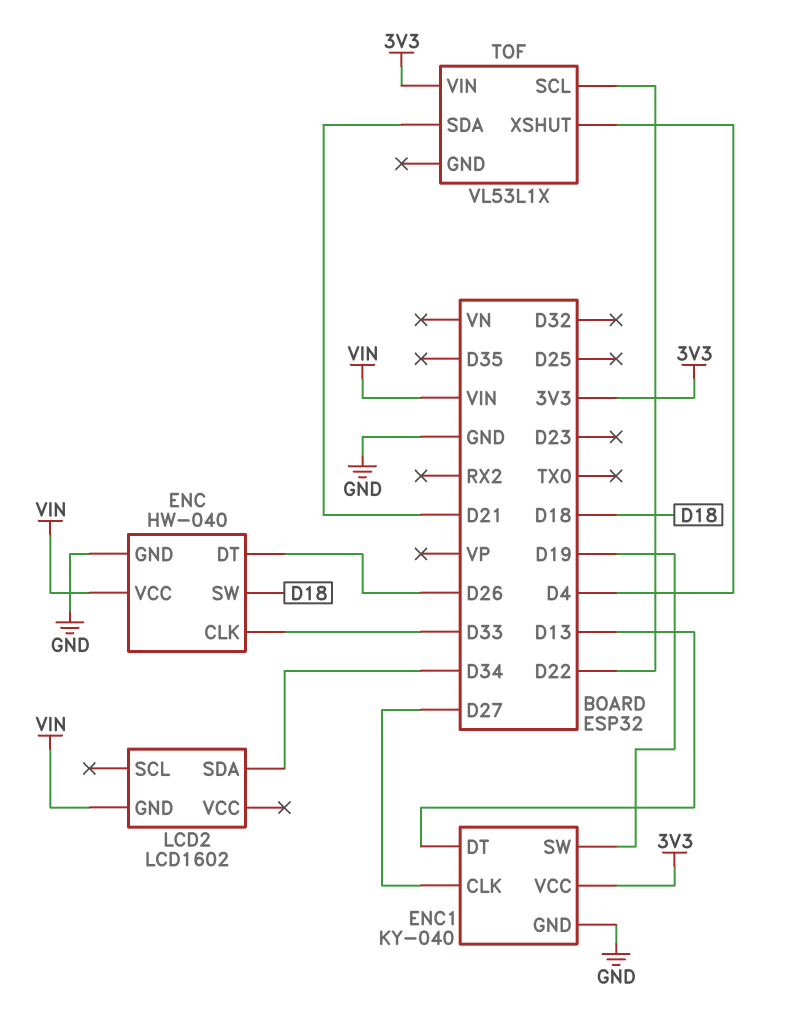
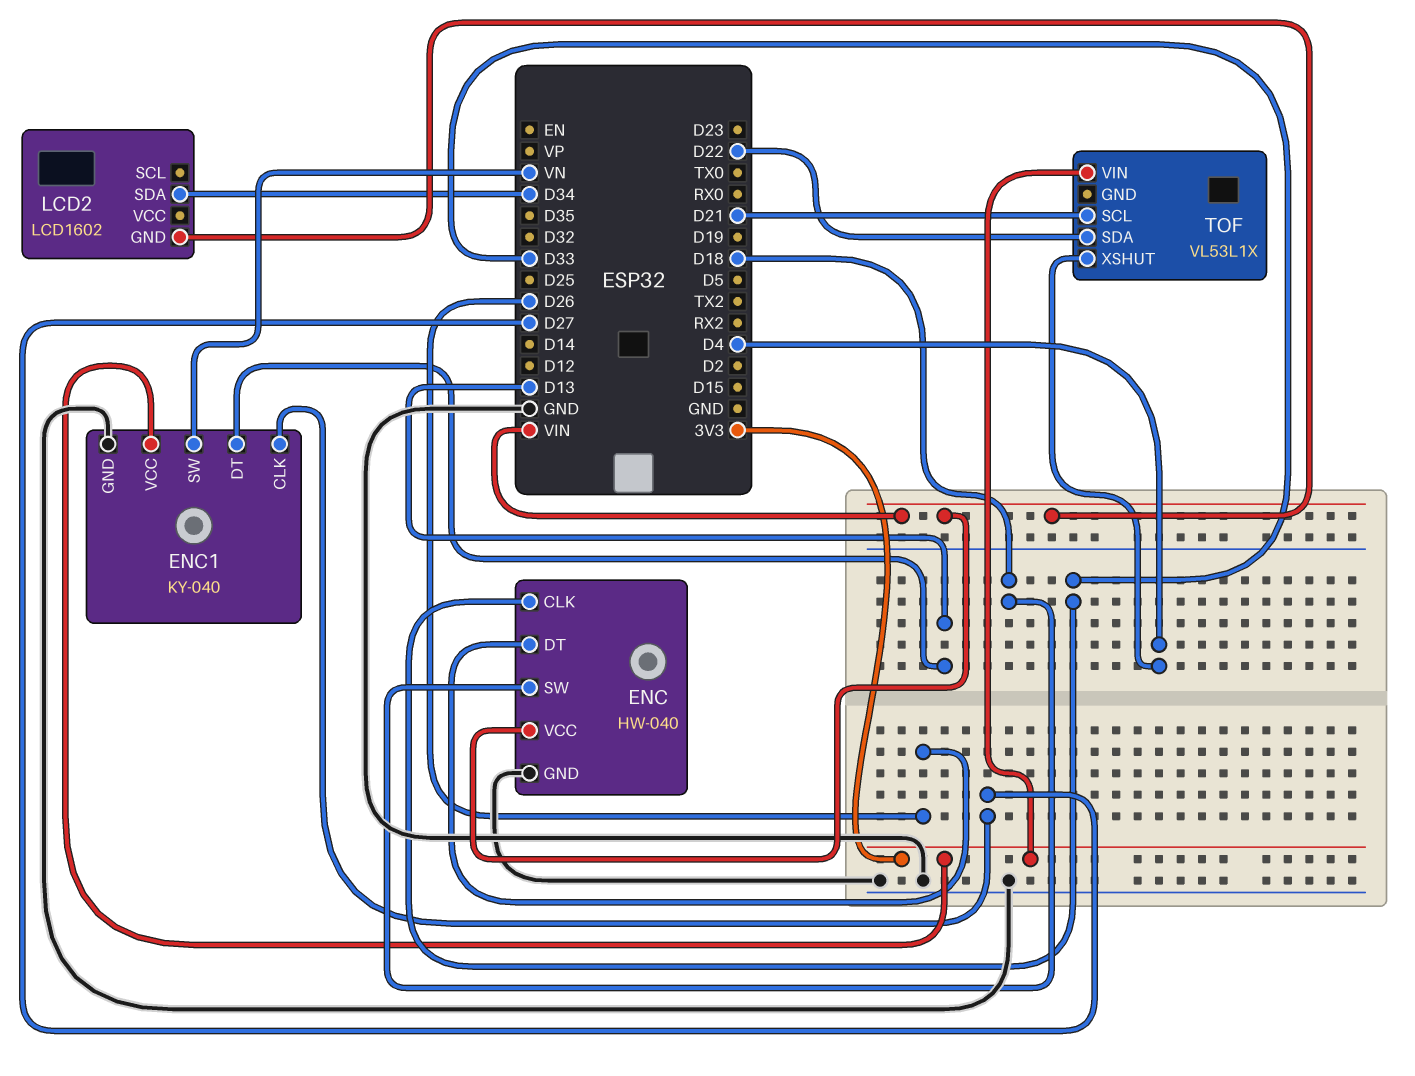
ENC1 pin SW: D19 -> VN
TOF pin SCL: D22 -> D21
TOF pin SDA: D21 -> D22

